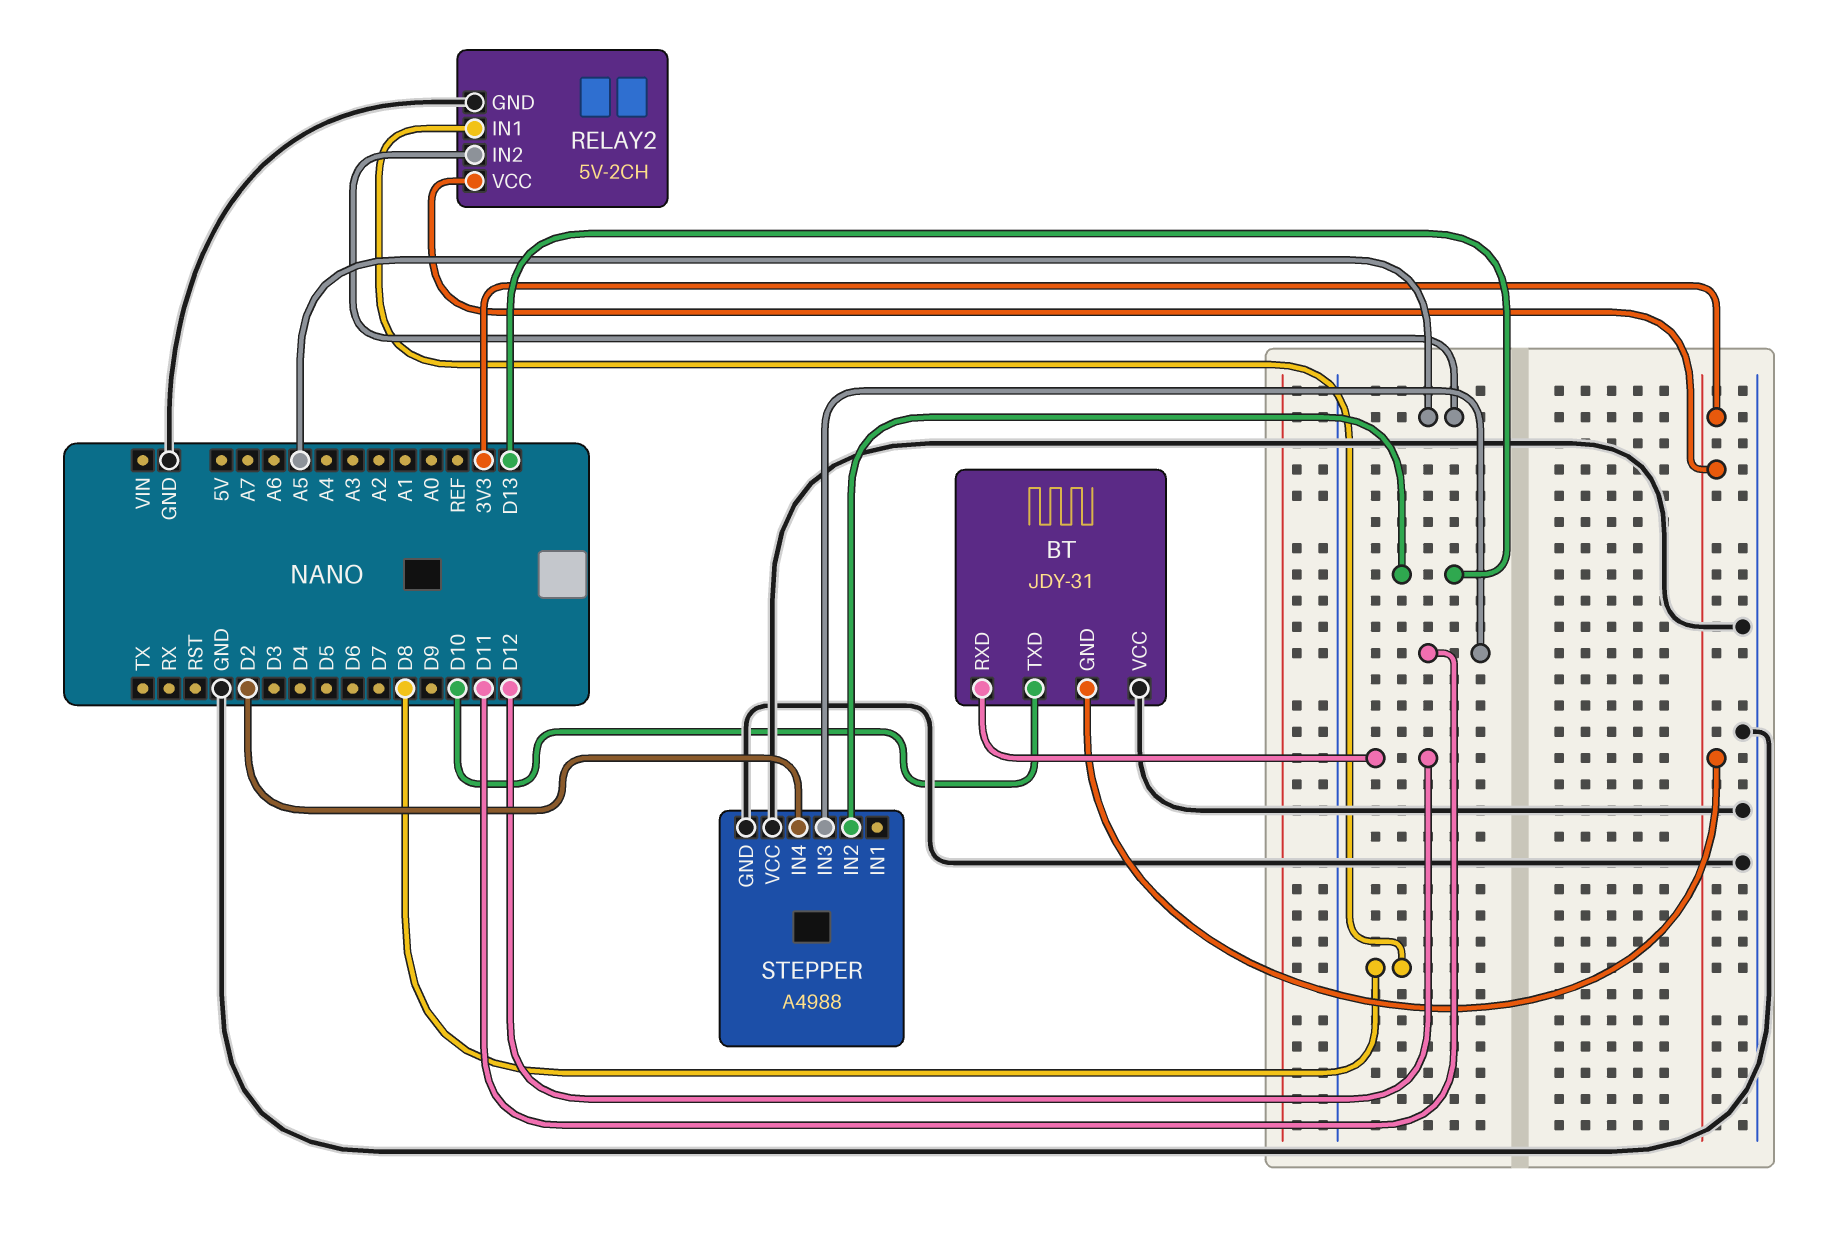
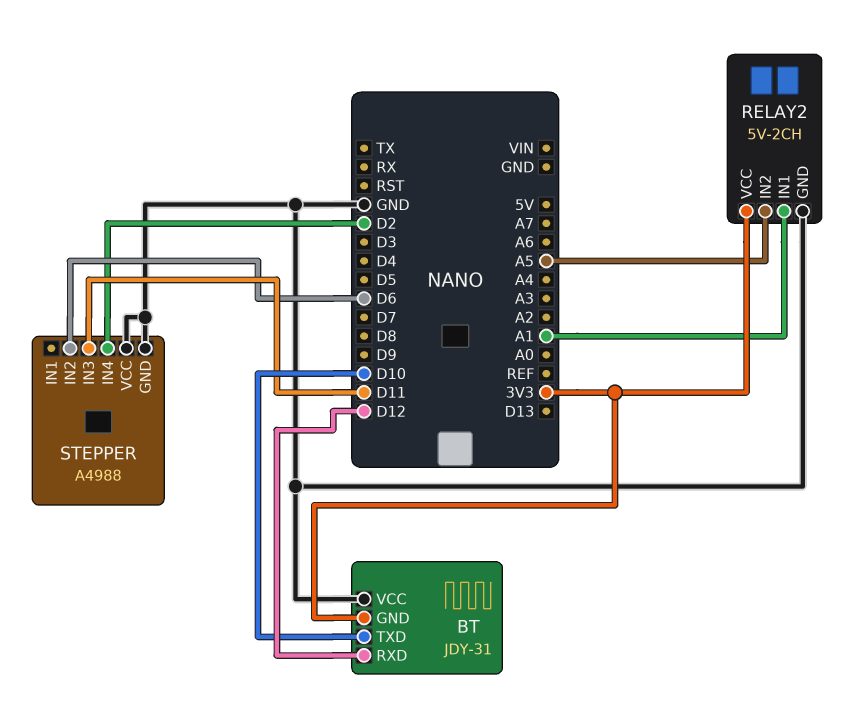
RELAY2 pin IN1: D8 -> A1
STEPPER pin IN2: D13 -> D6

